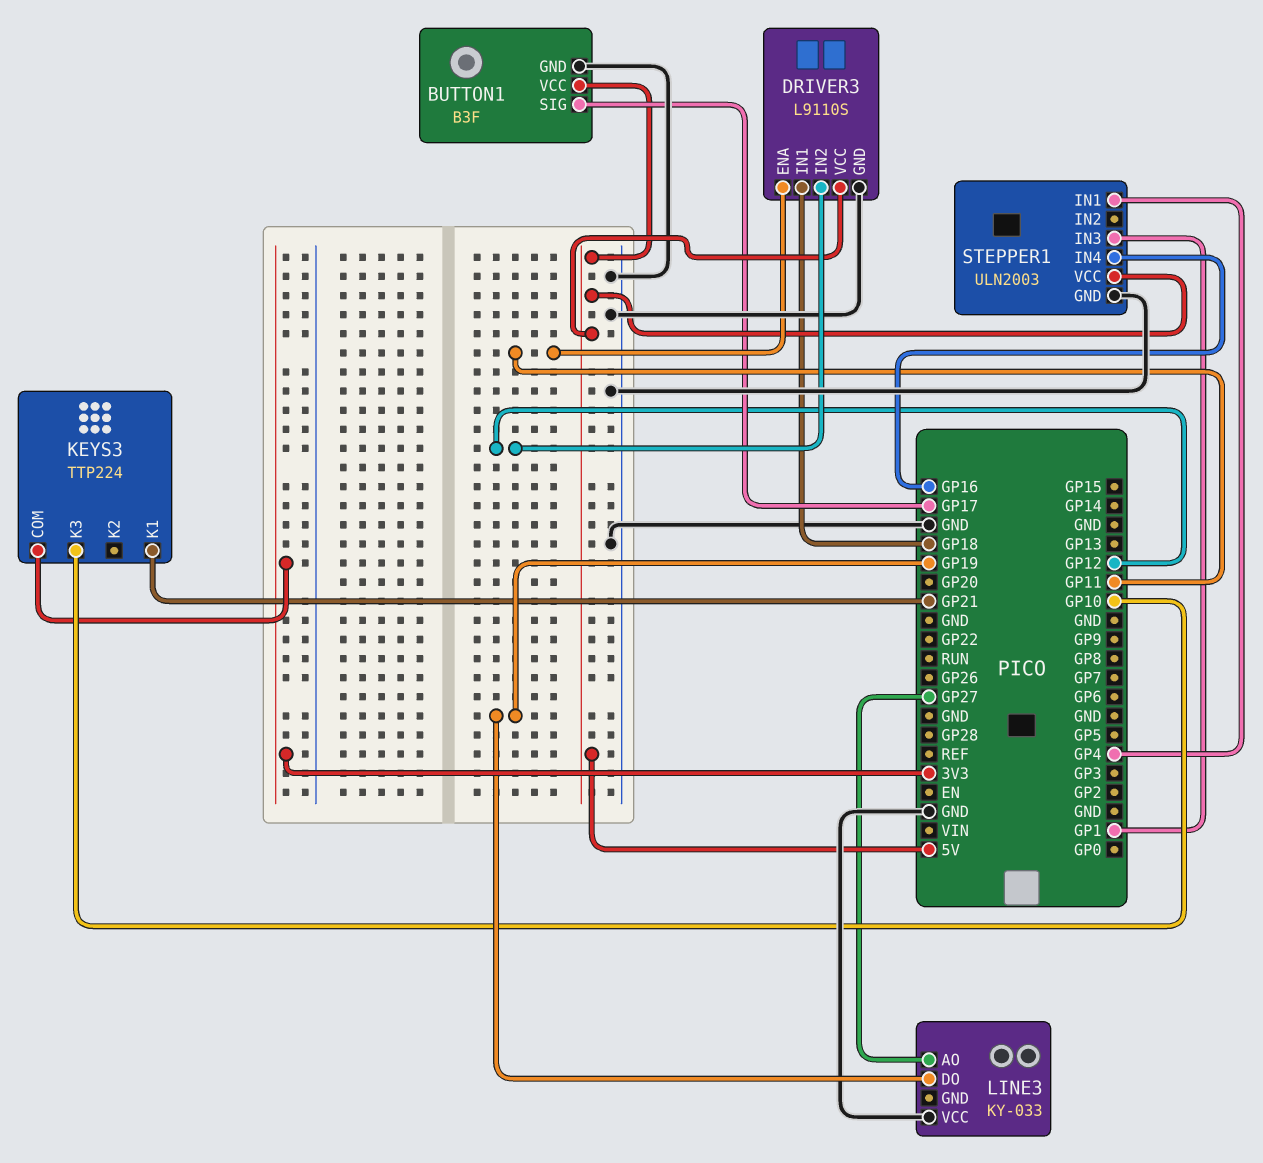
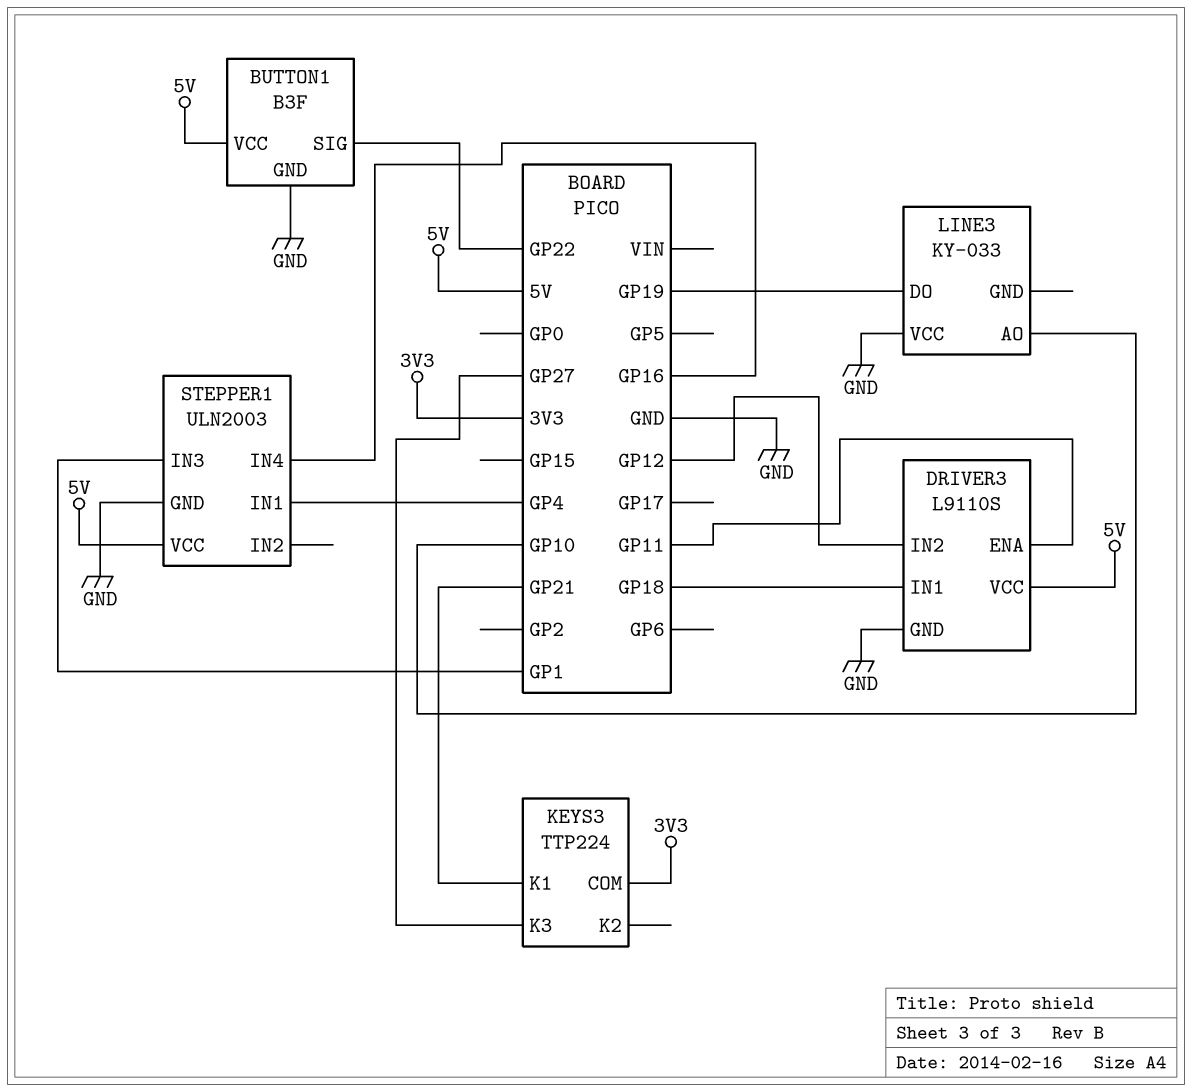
BUTTON1 pin SIG: GP17 -> GP22
KEYS3 pin K3: GP10 -> GP27
LINE3 pin AO: GP27 -> GP10

